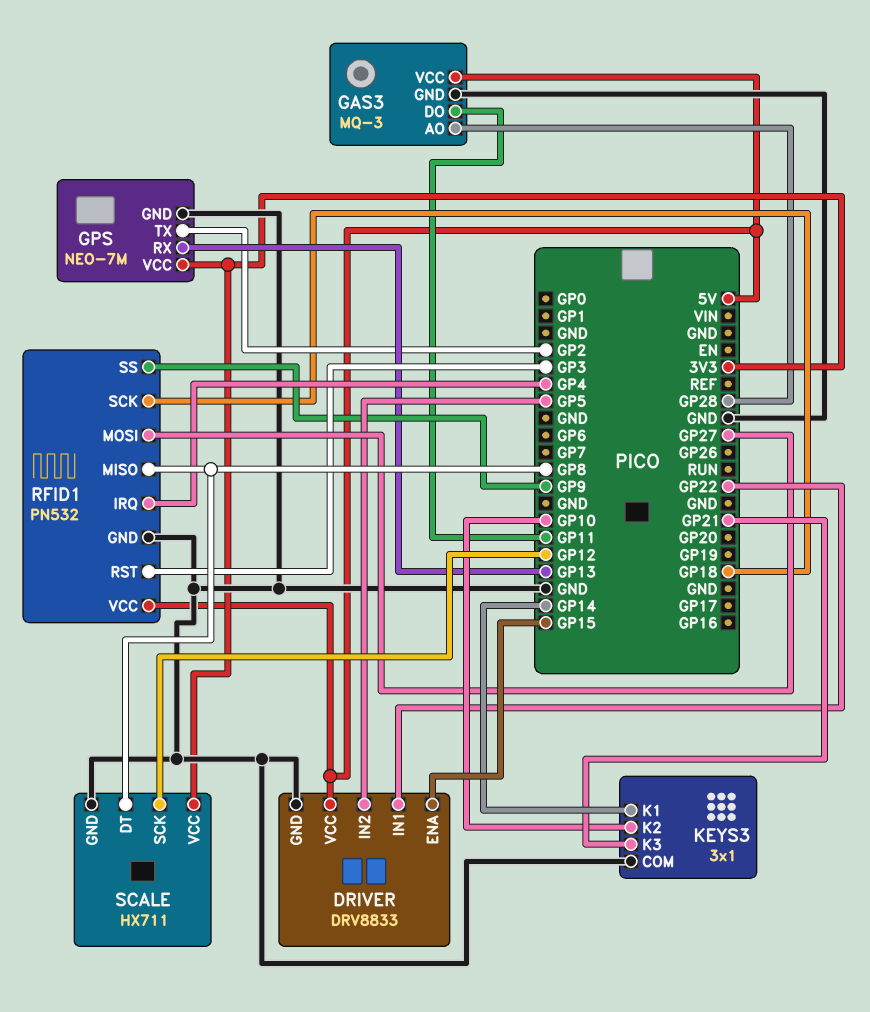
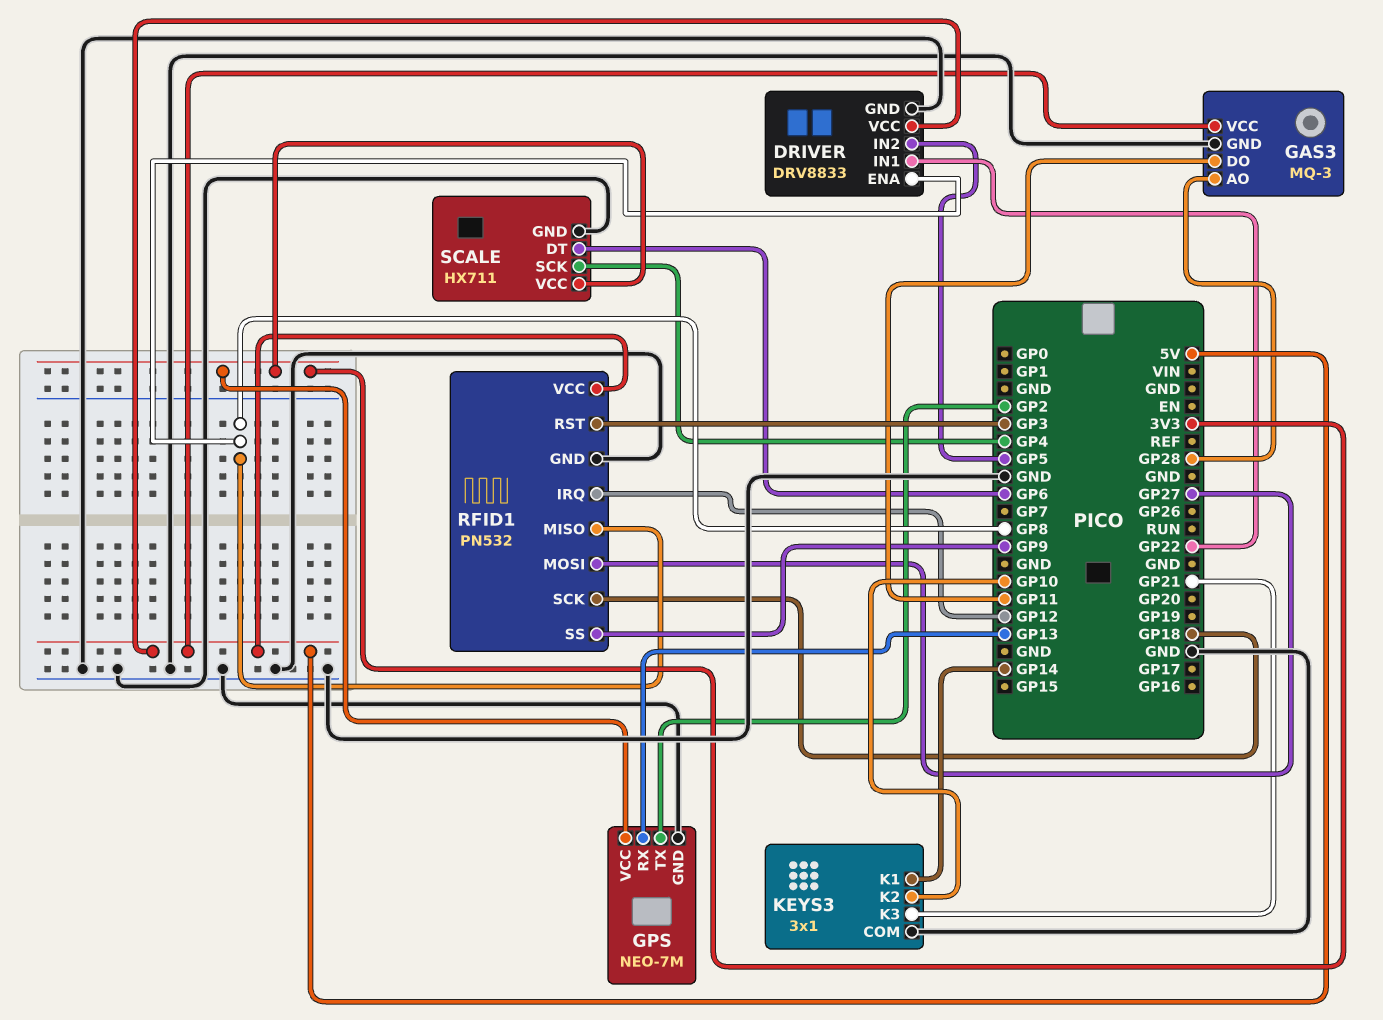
DRIVER pin ENA: GP15 -> GP8
RFID1 pin IRQ: GP4 -> GP12
SCALE pin DT: GP8 -> GP6
SCALE pin SCK: GP12 -> GP4

